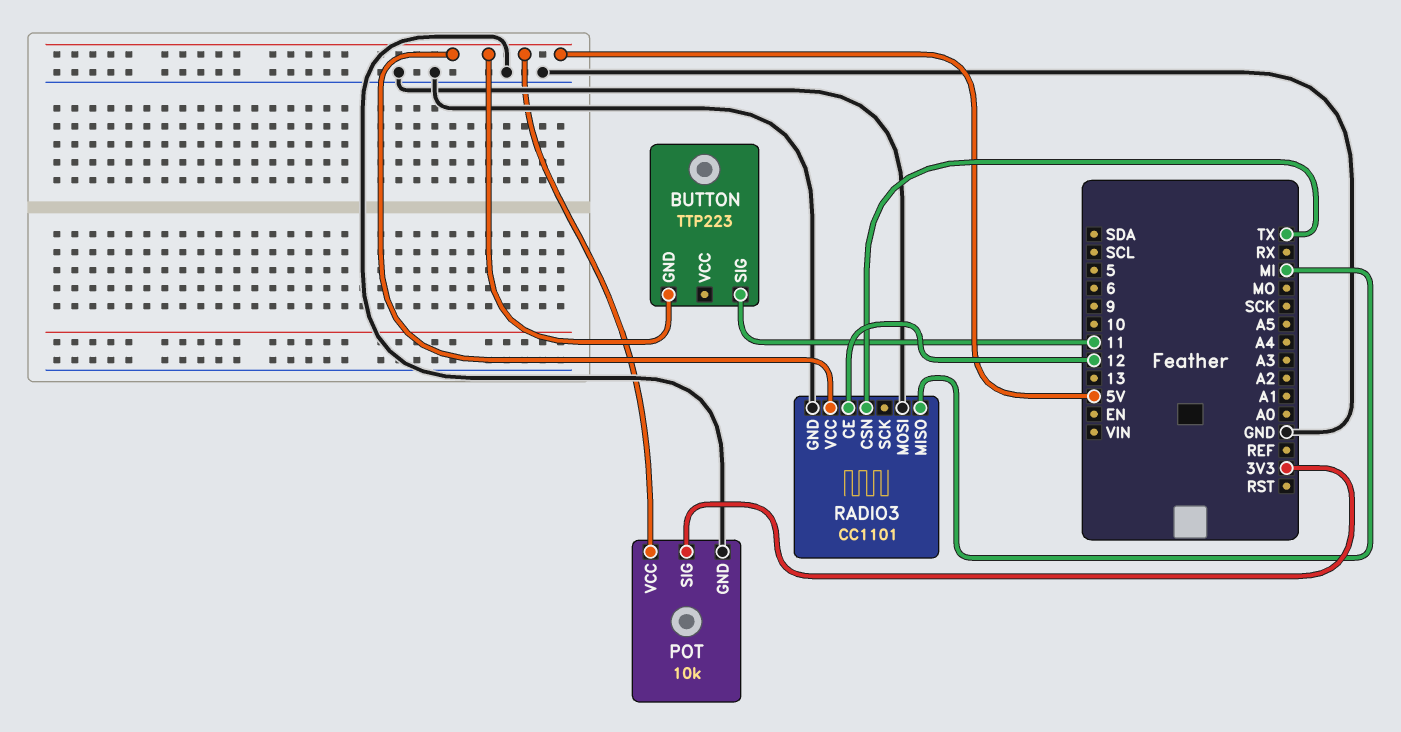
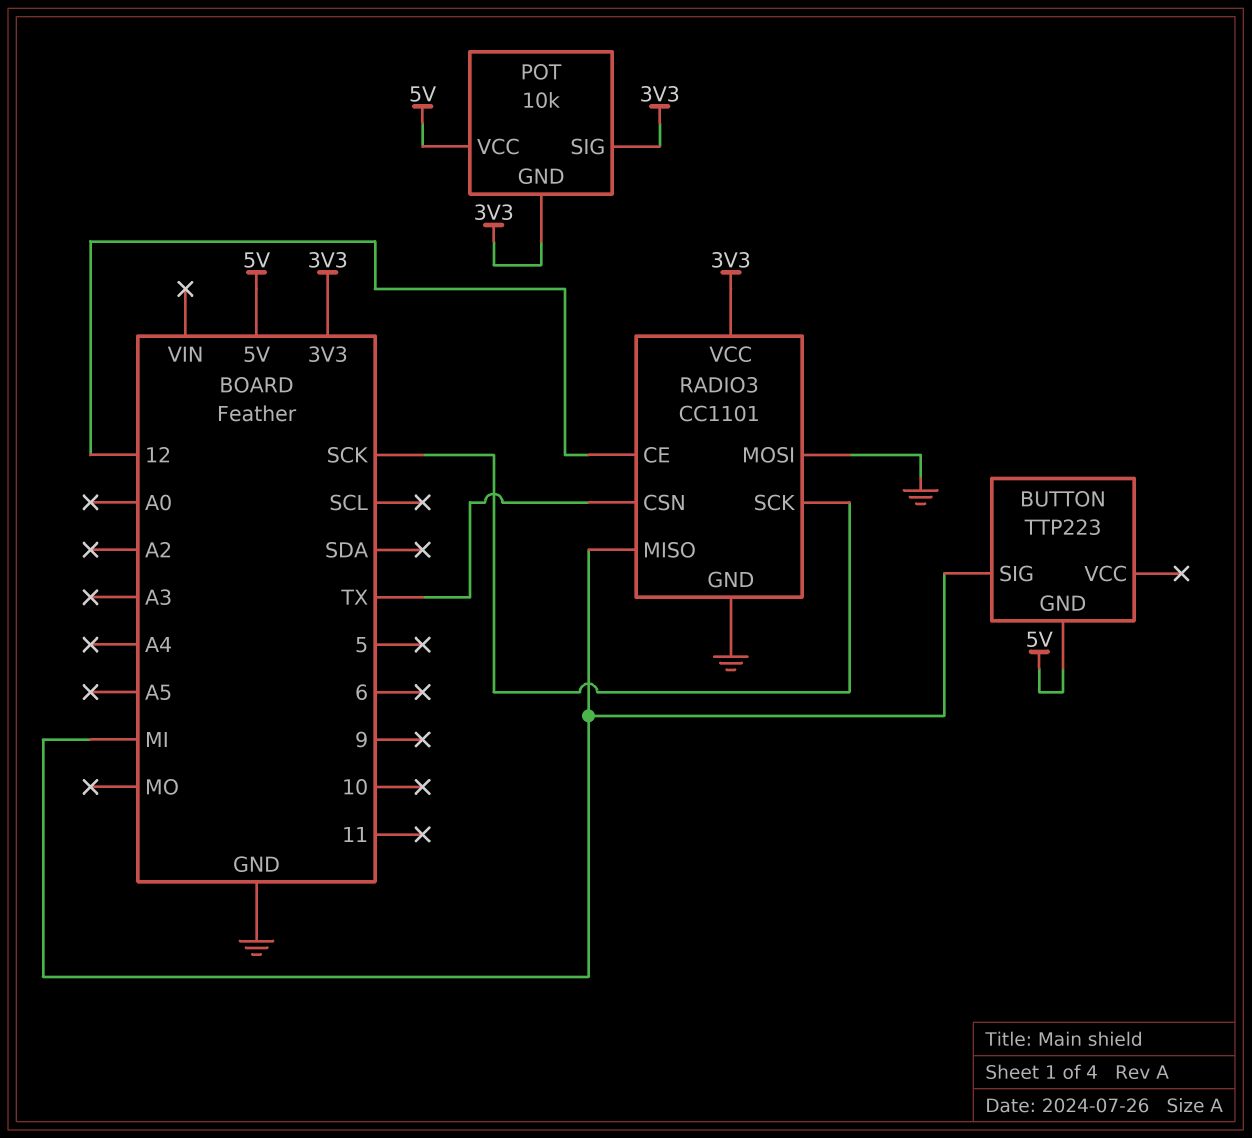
BUTTON pin SIG: 11 -> MI
POT pin GND: GND -> 3V3
RADIO3 pin SCK: none -> SCK
RADIO3 pin VCC: 5V -> 3V3

